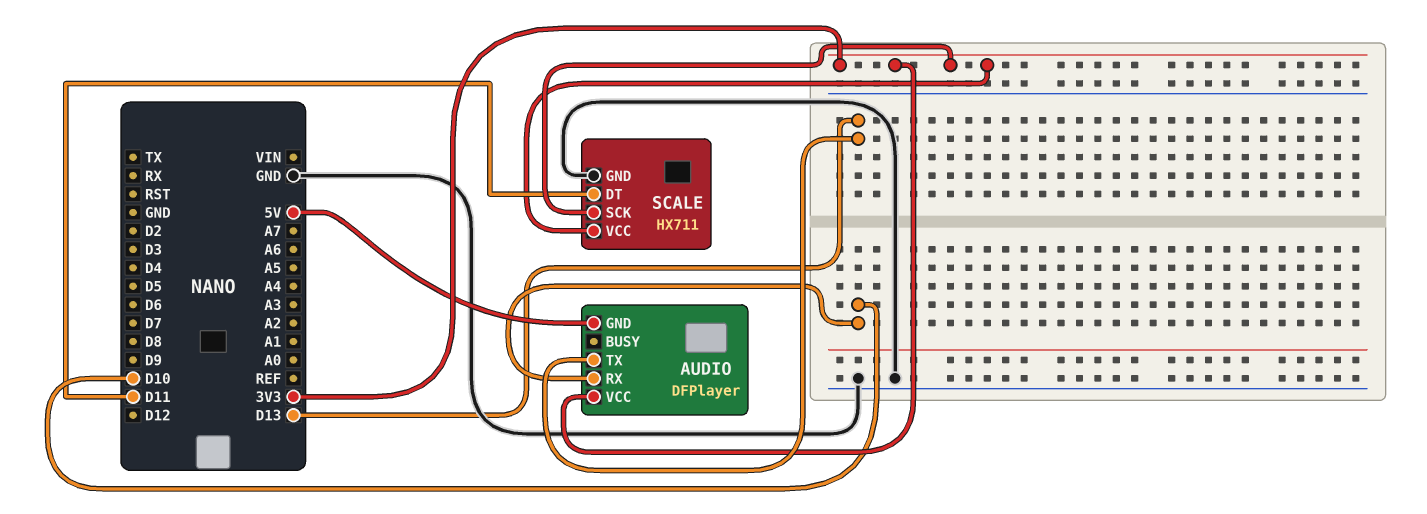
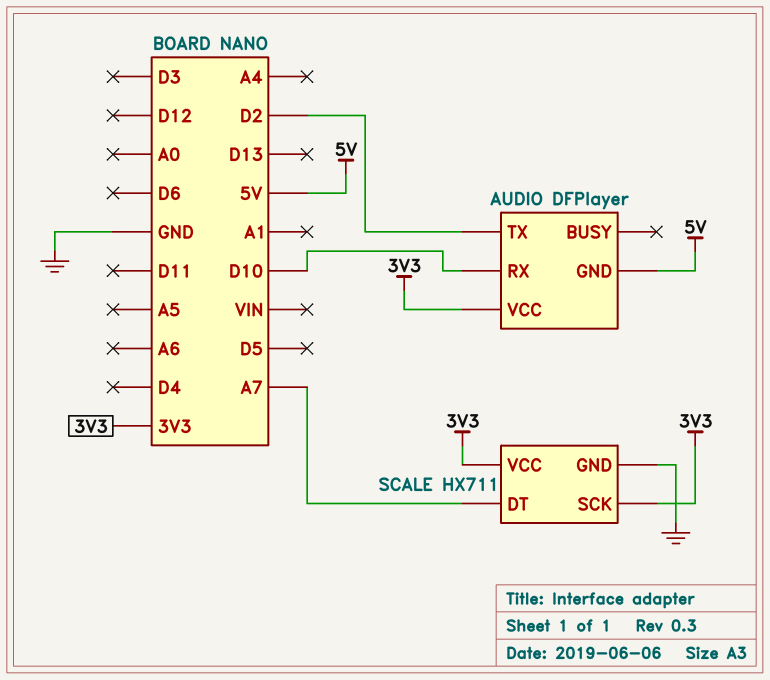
AUDIO pin TX: D13 -> D2
SCALE pin DT: D11 -> A7

